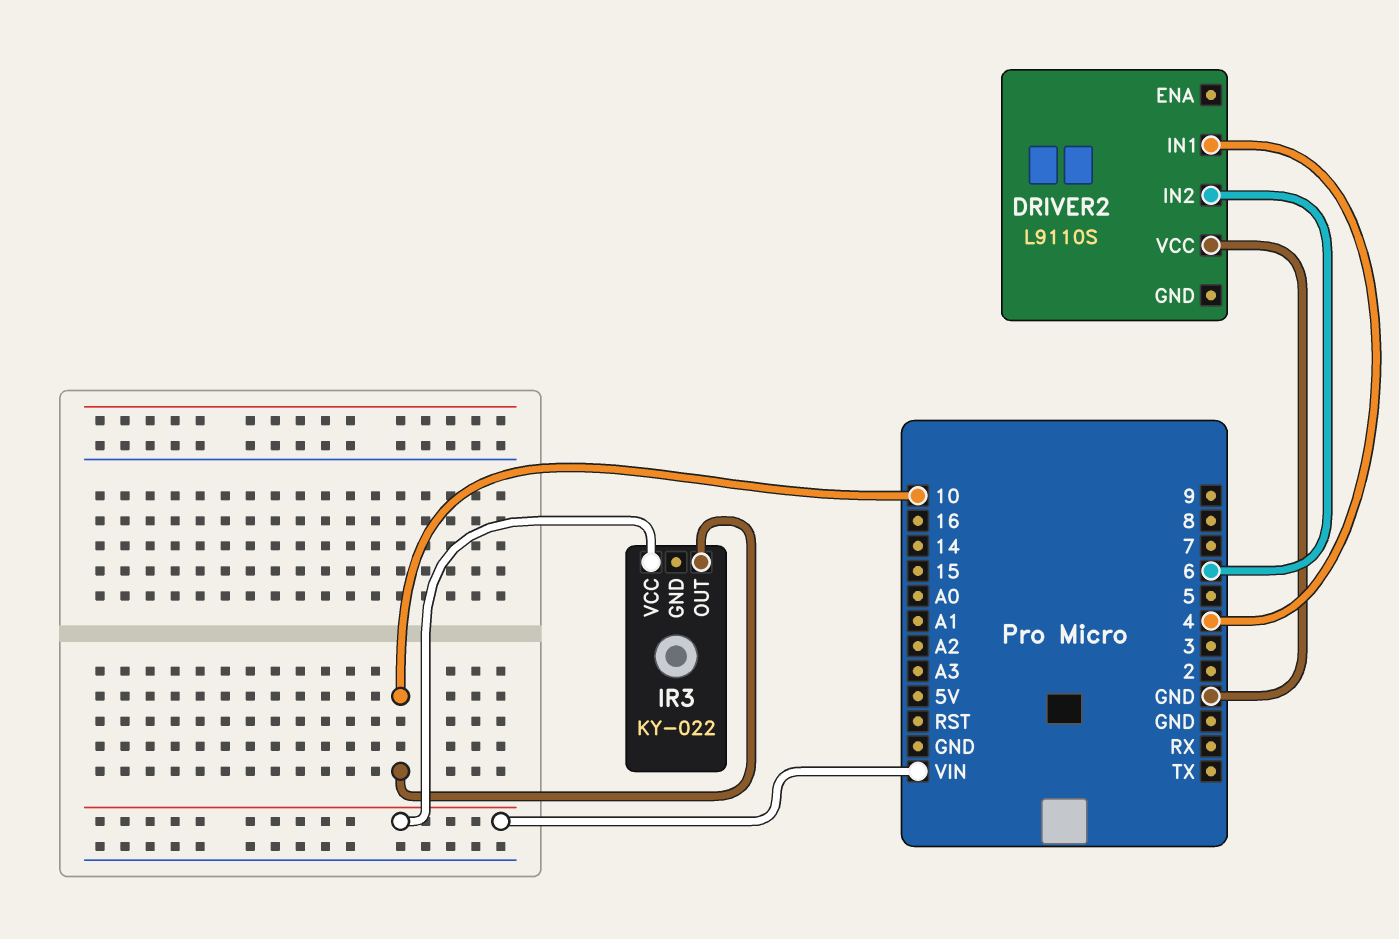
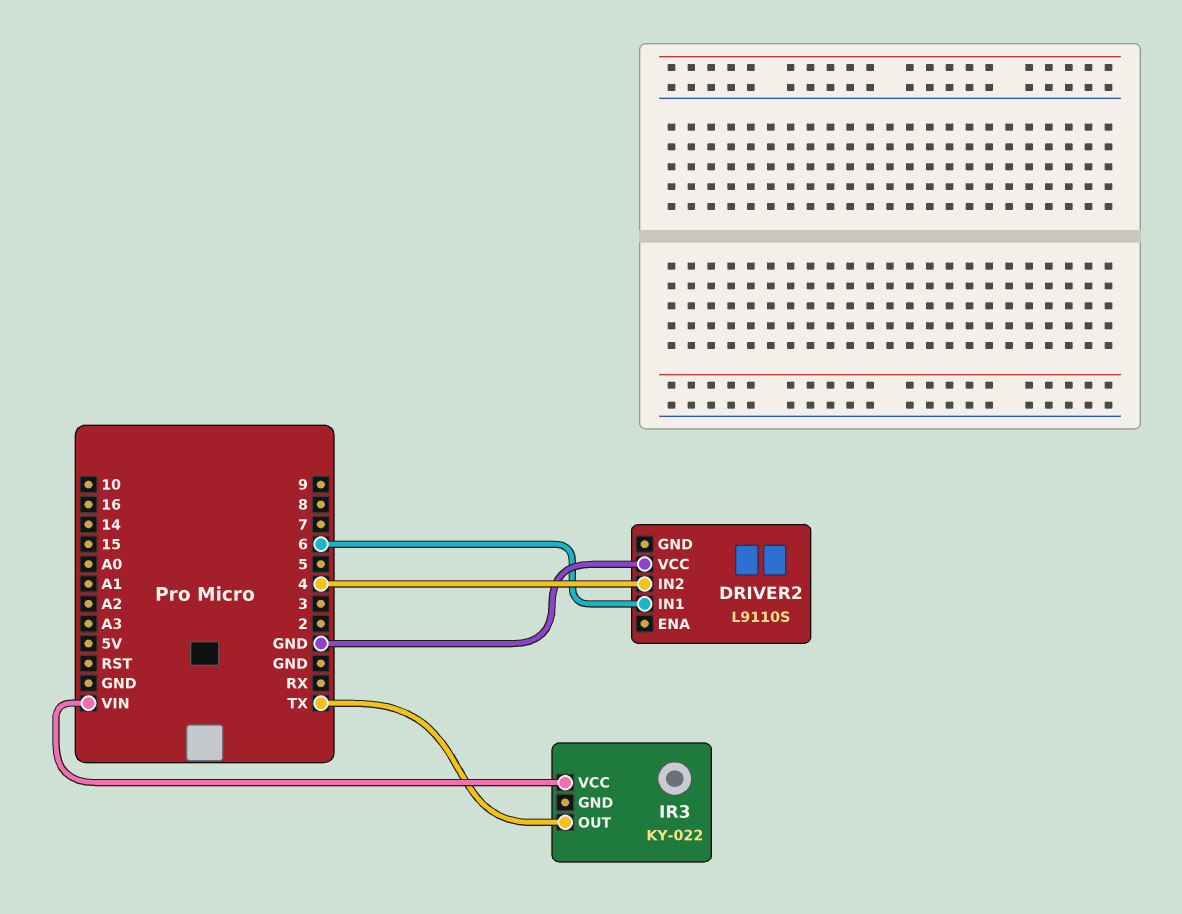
DRIVER2 pin IN1: 4 -> 6
DRIVER2 pin IN2: 6 -> 4
IR3 pin OUT: 10 -> TX

